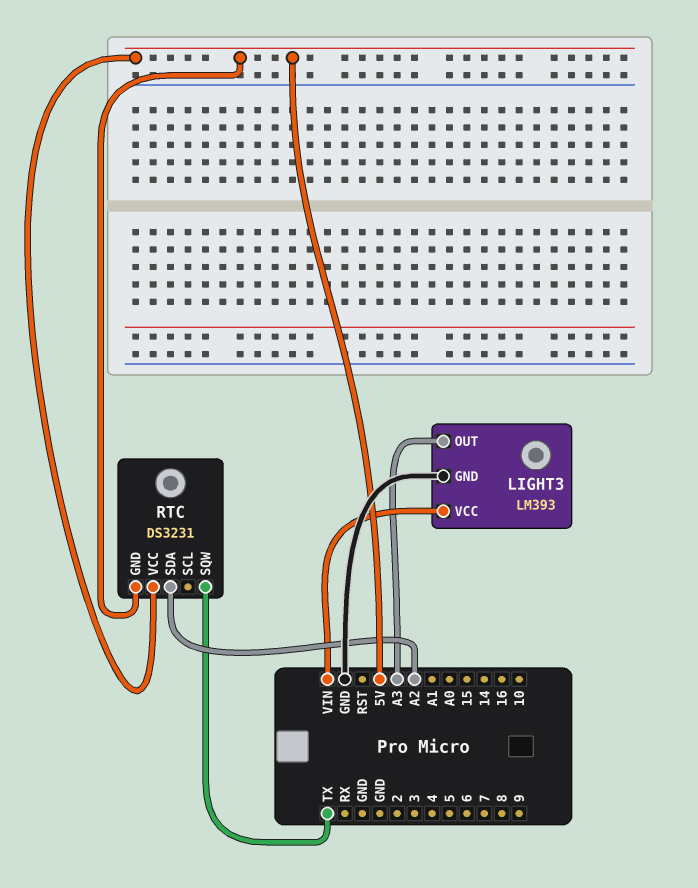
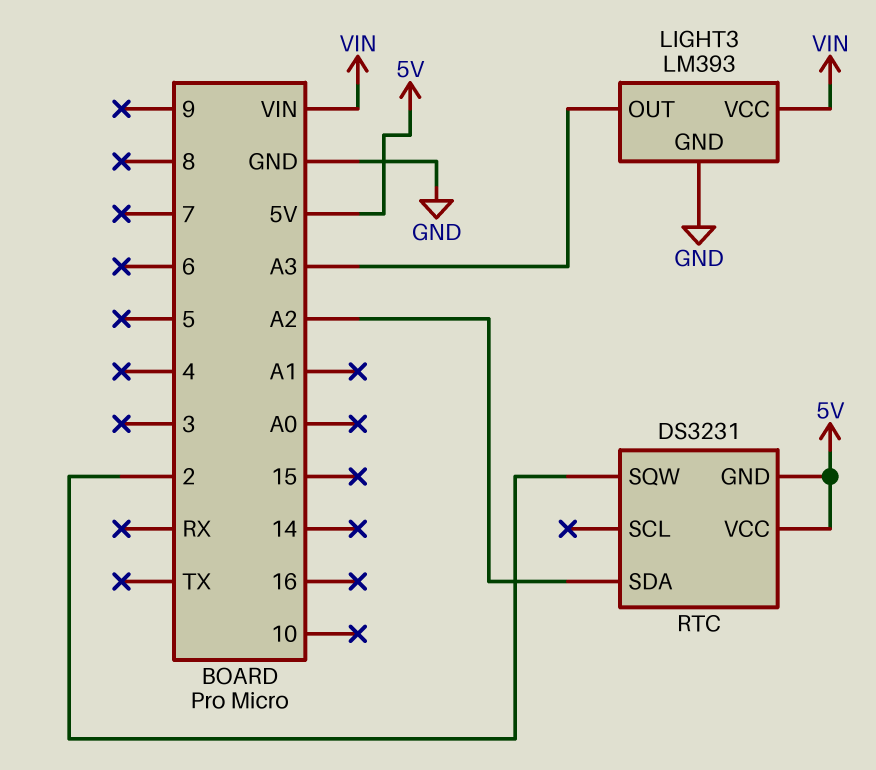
RTC pin SQW: TX -> 2

